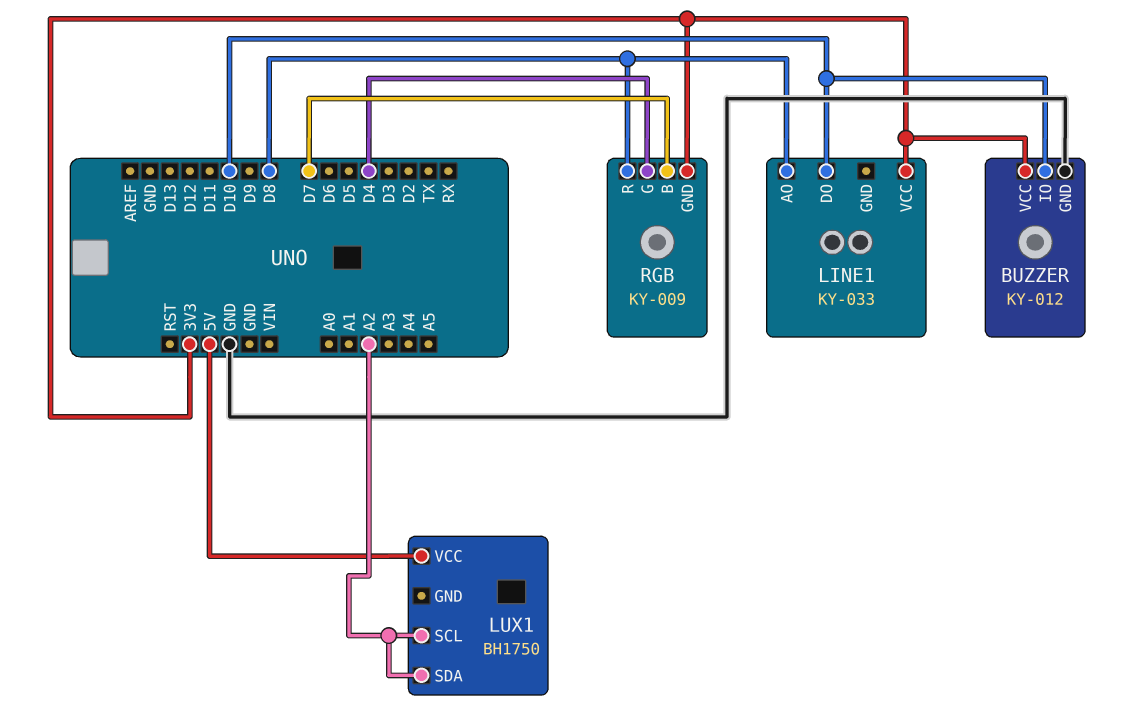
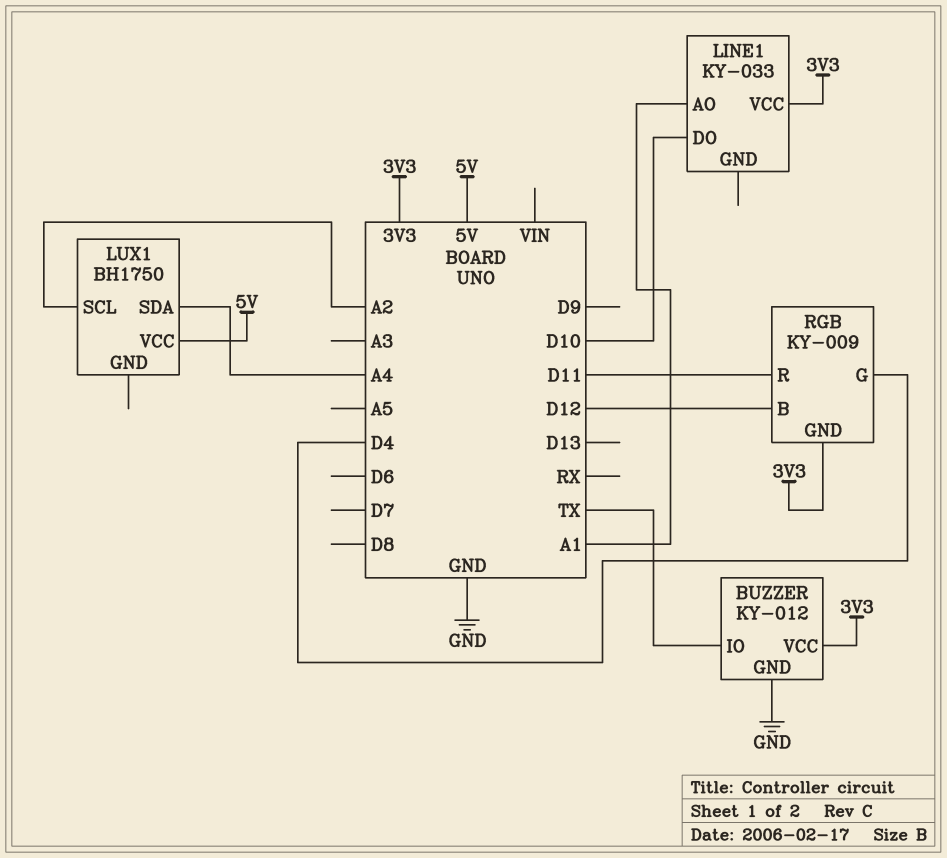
BUZZER pin IO: D10 -> TX
LINE1 pin AO: D8 -> A1
LUX1 pin SDA: A2 -> A4
RGB pin B: D7 -> D12
RGB pin R: D8 -> D11

